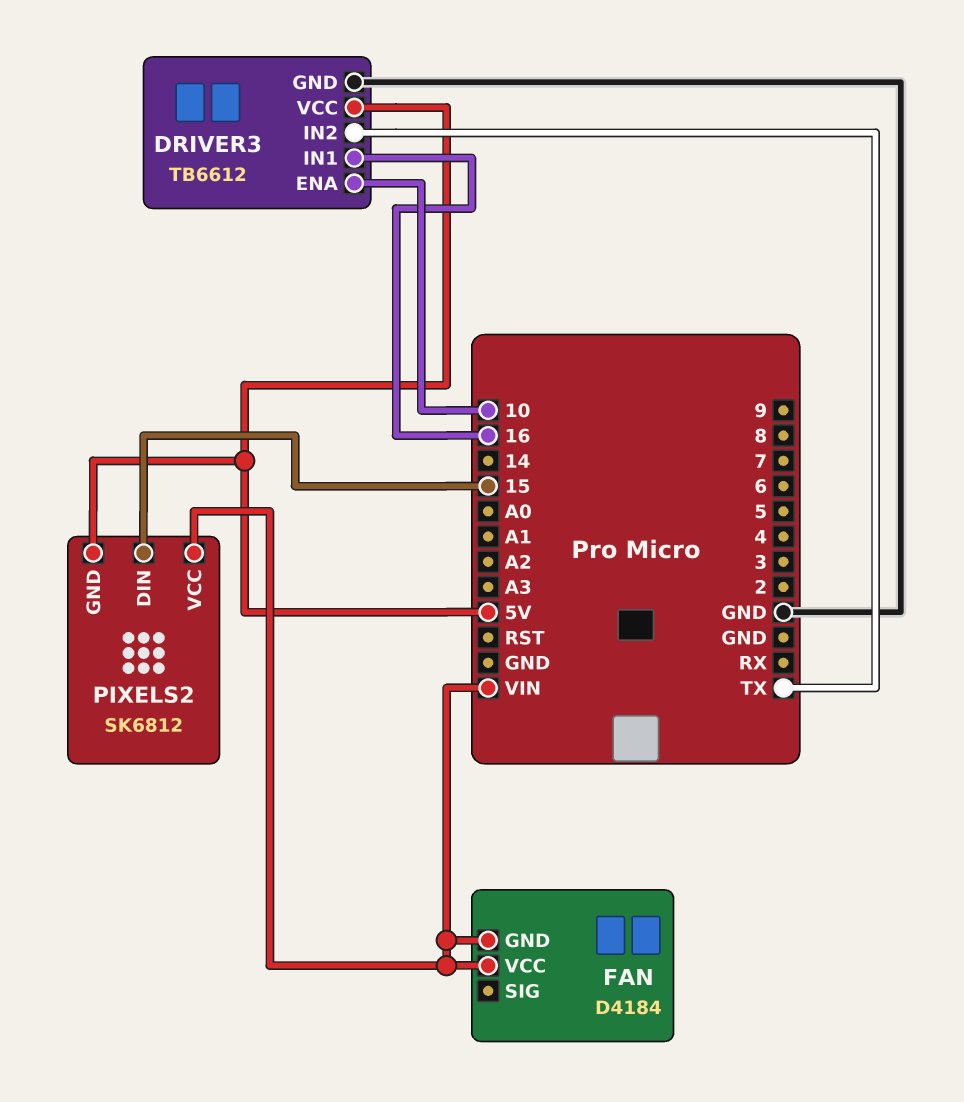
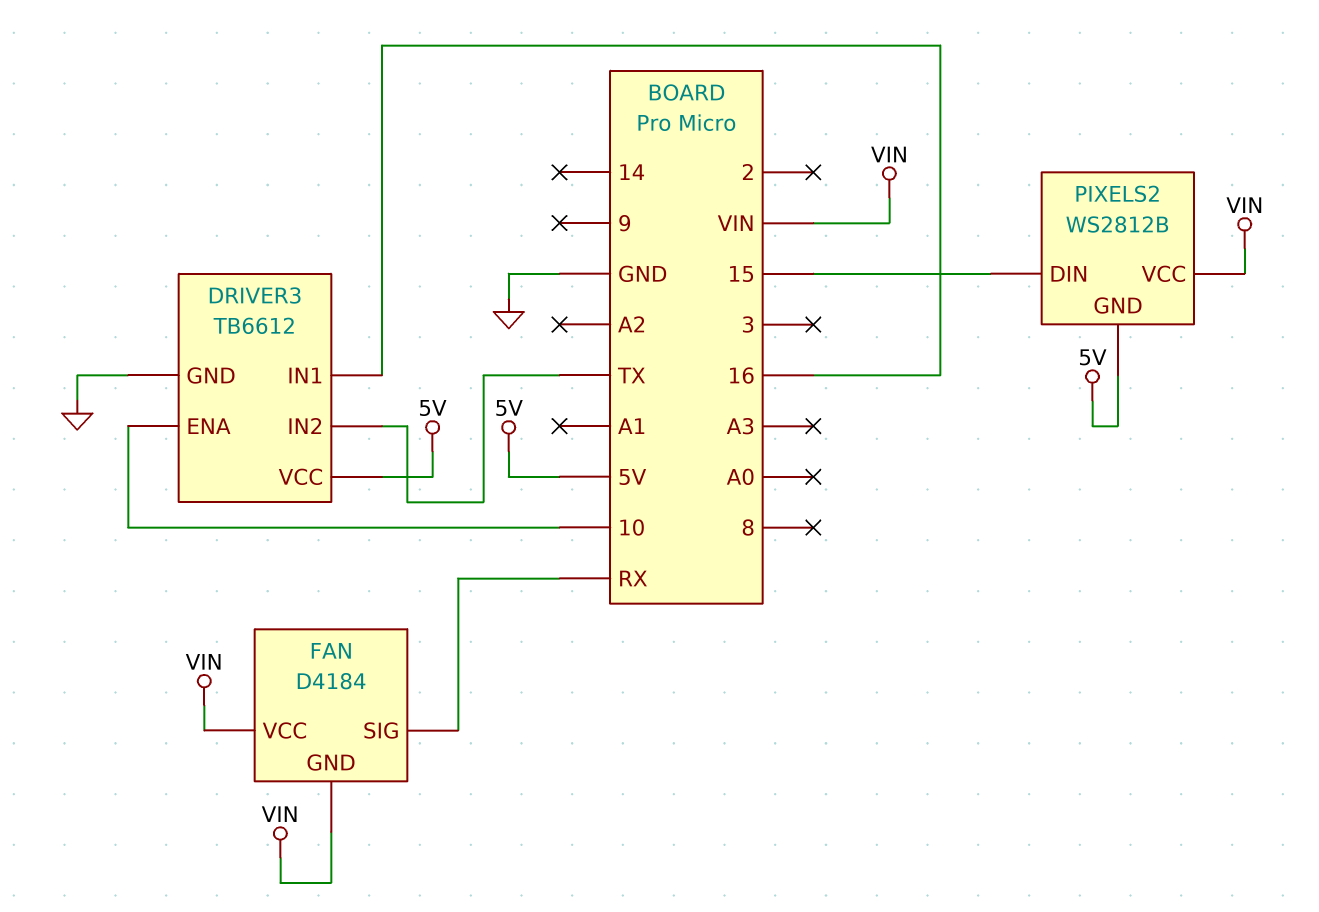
FAN pin SIG: none -> RX
PIXELS2: SK6812 -> WS2812B

